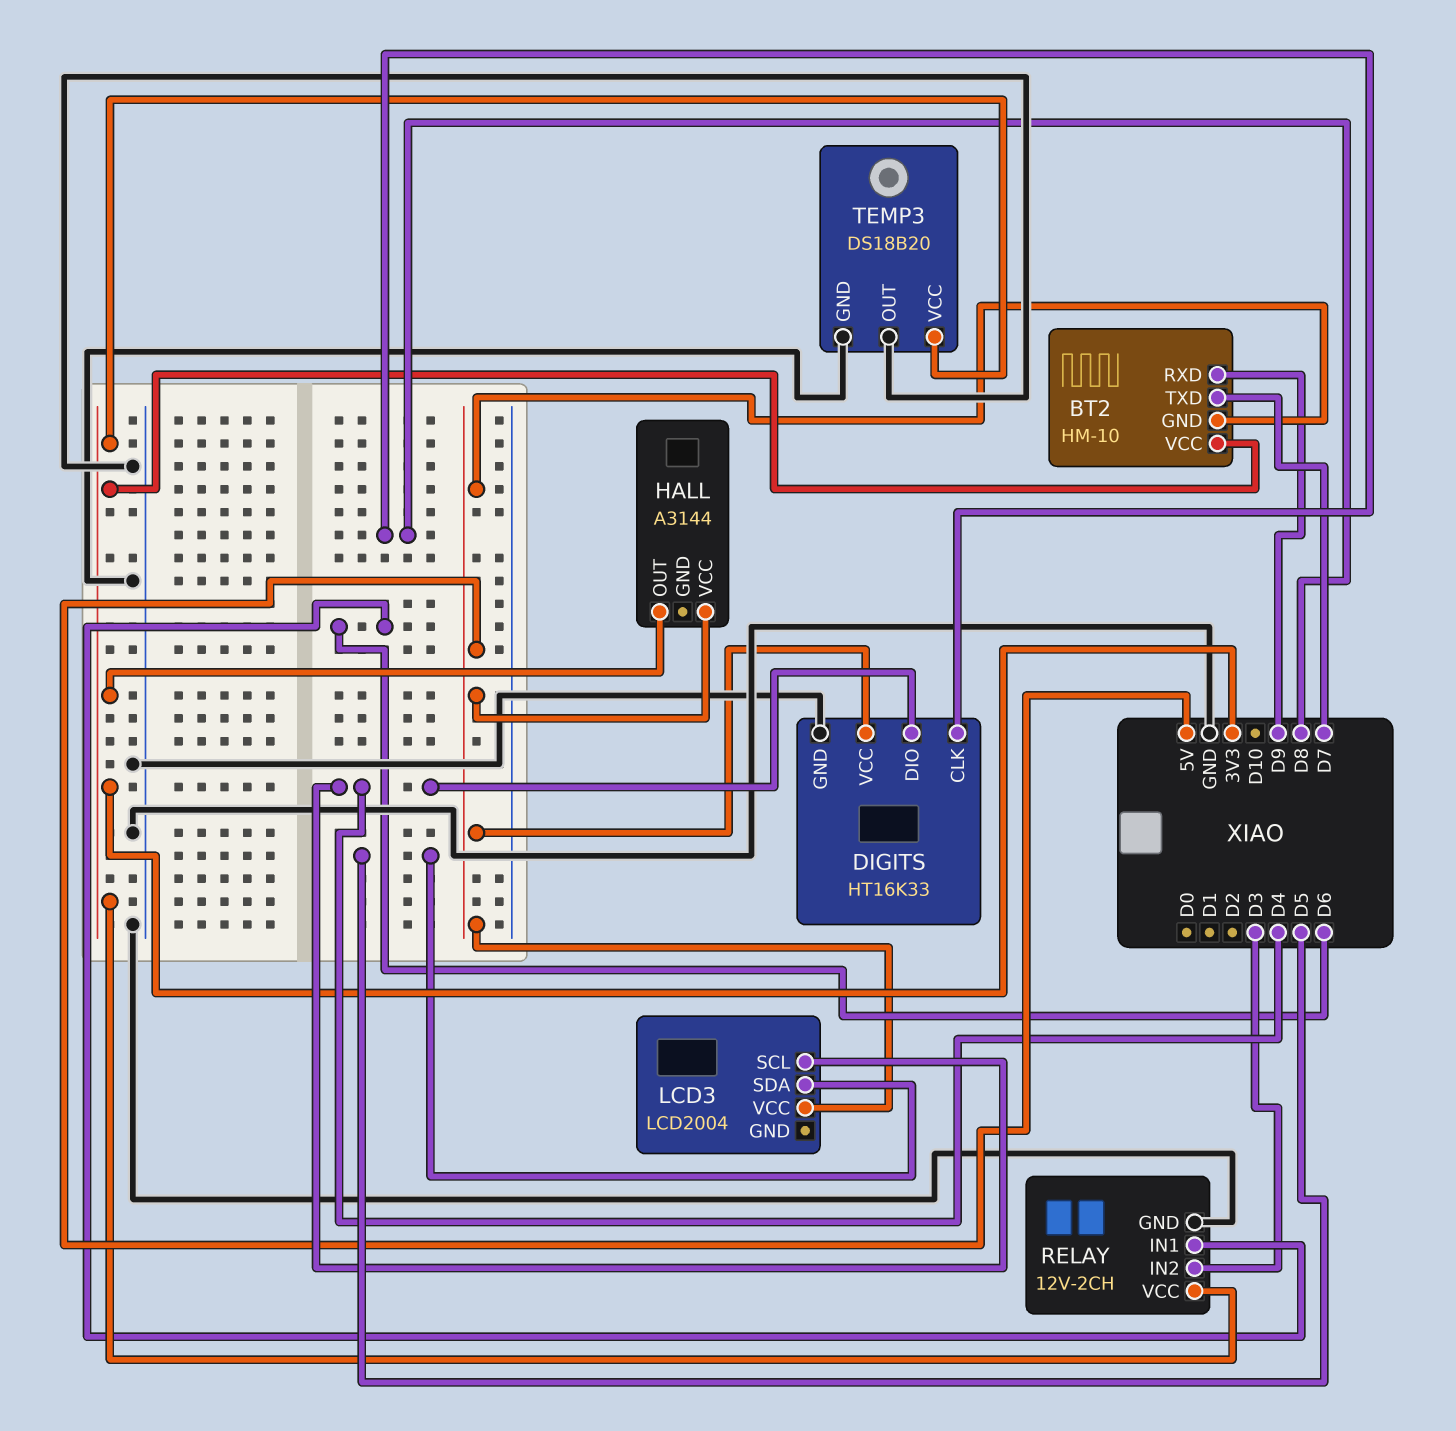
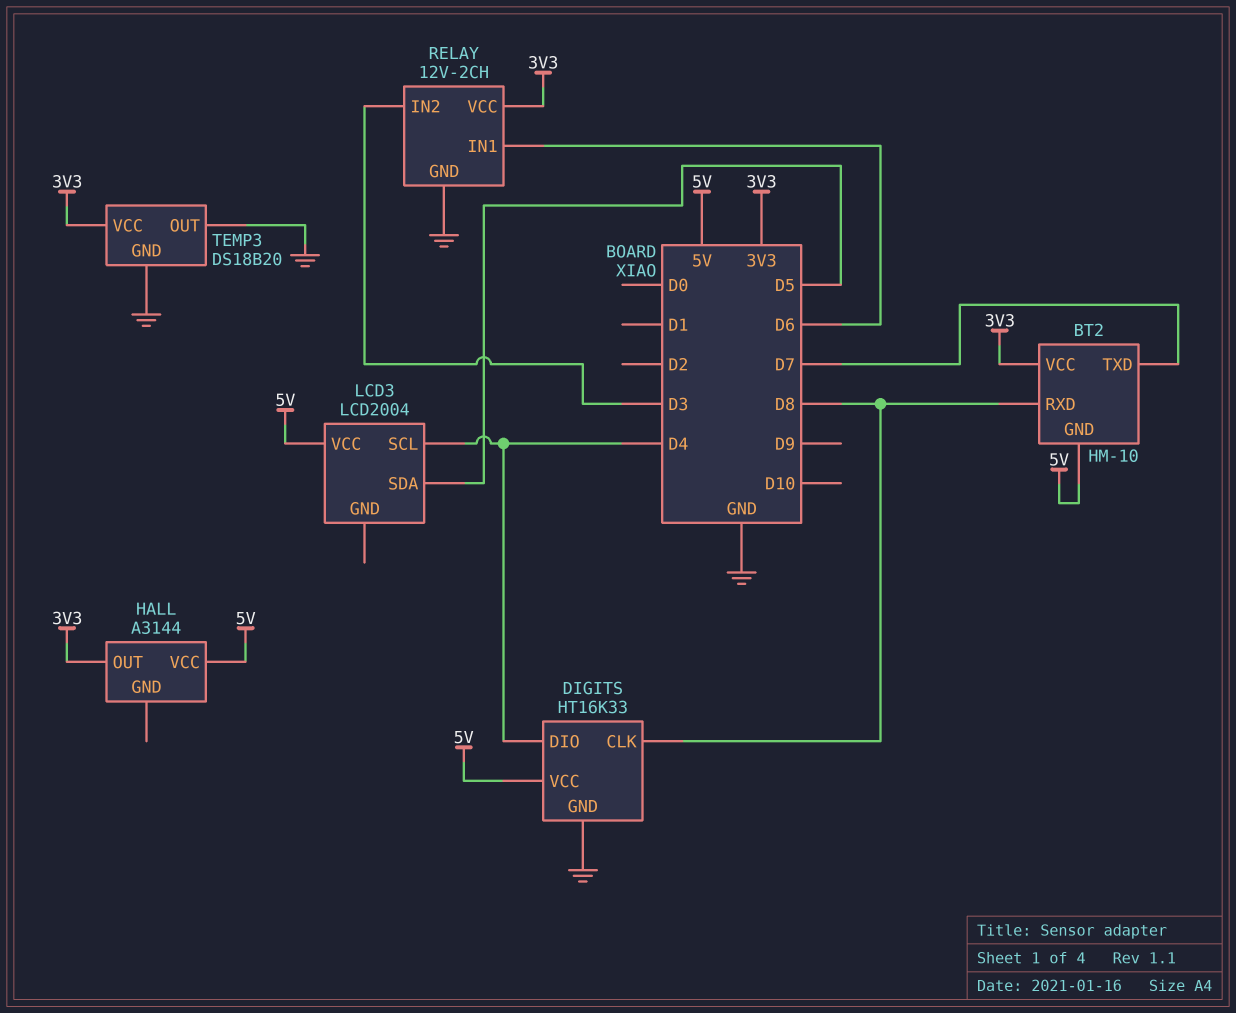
BT2 pin RXD: D9 -> D8

